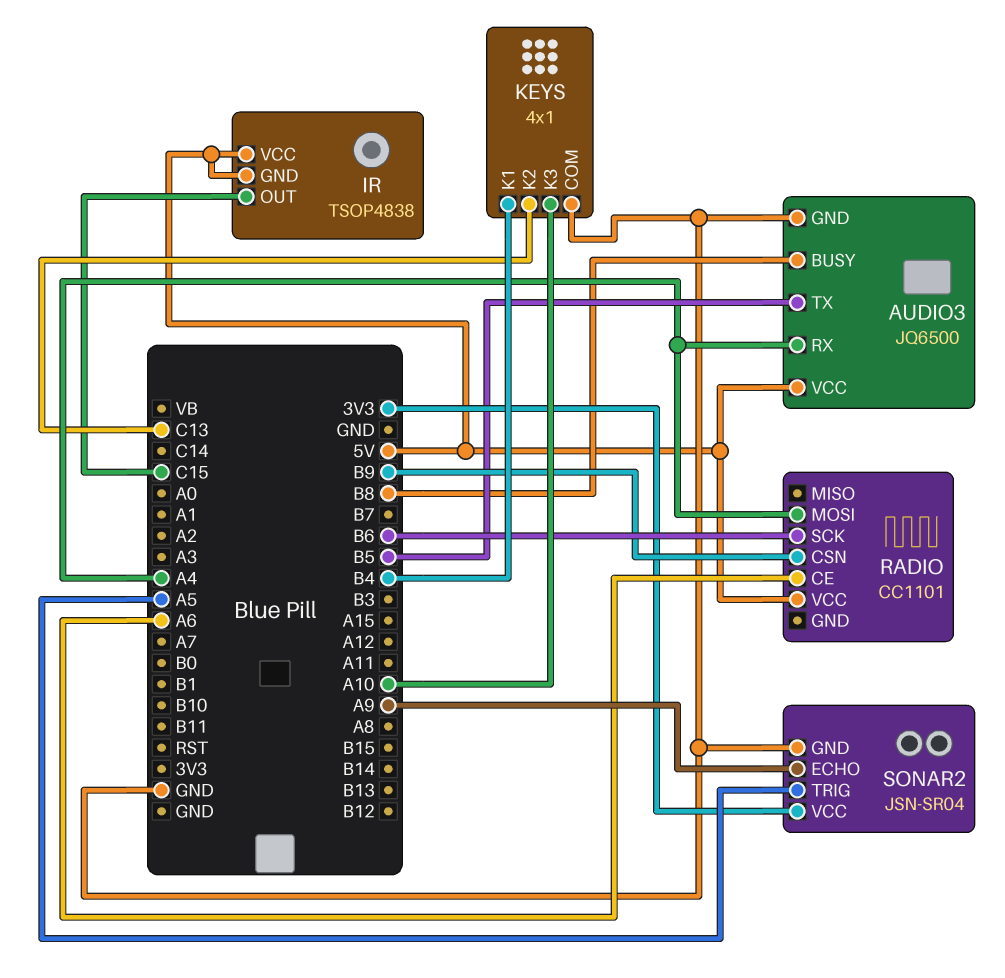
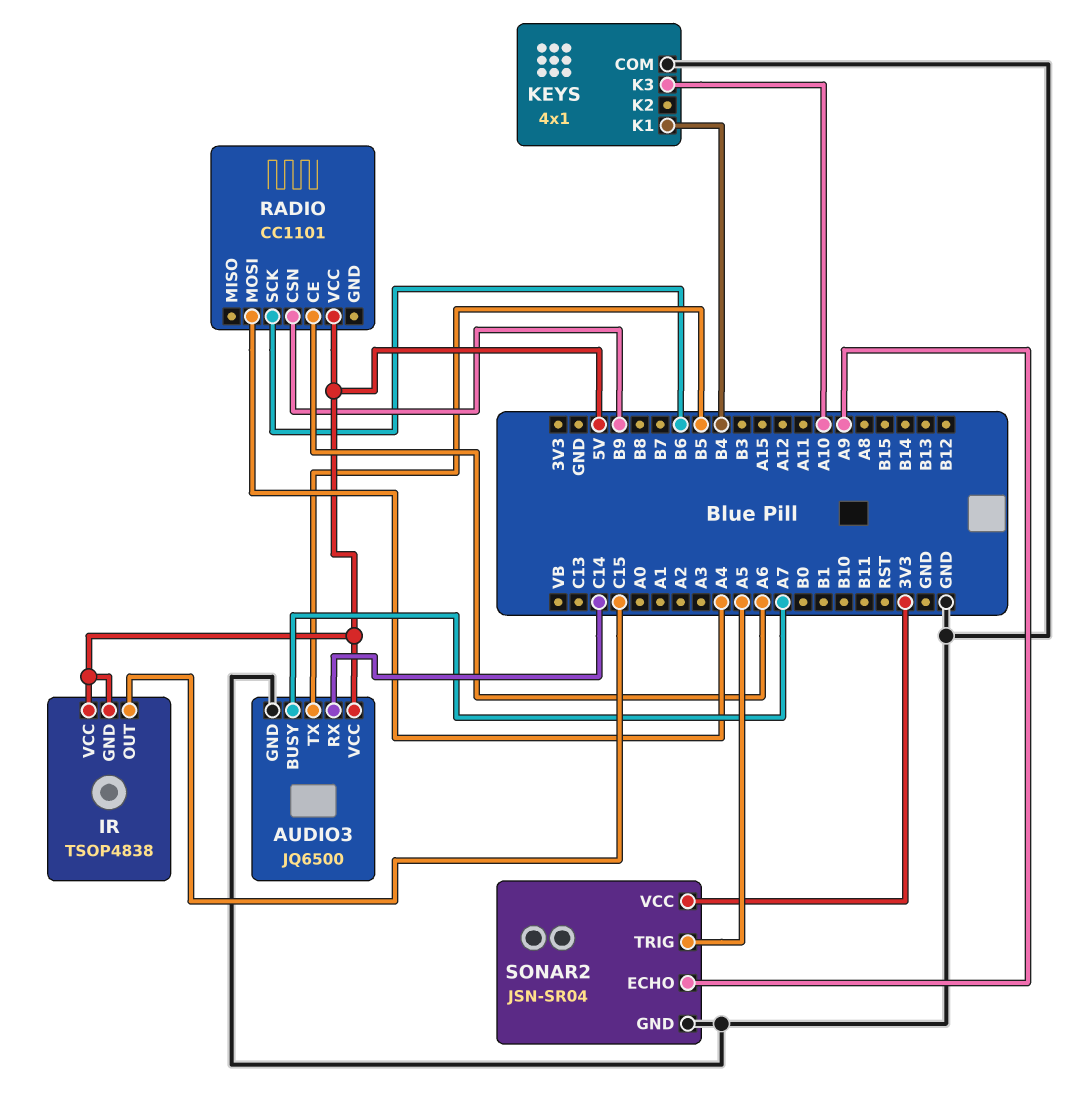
AUDIO3 pin BUSY: B8 -> A7
AUDIO3 pin RX: A4 -> C14
KEYS pin K2: C13 -> none

